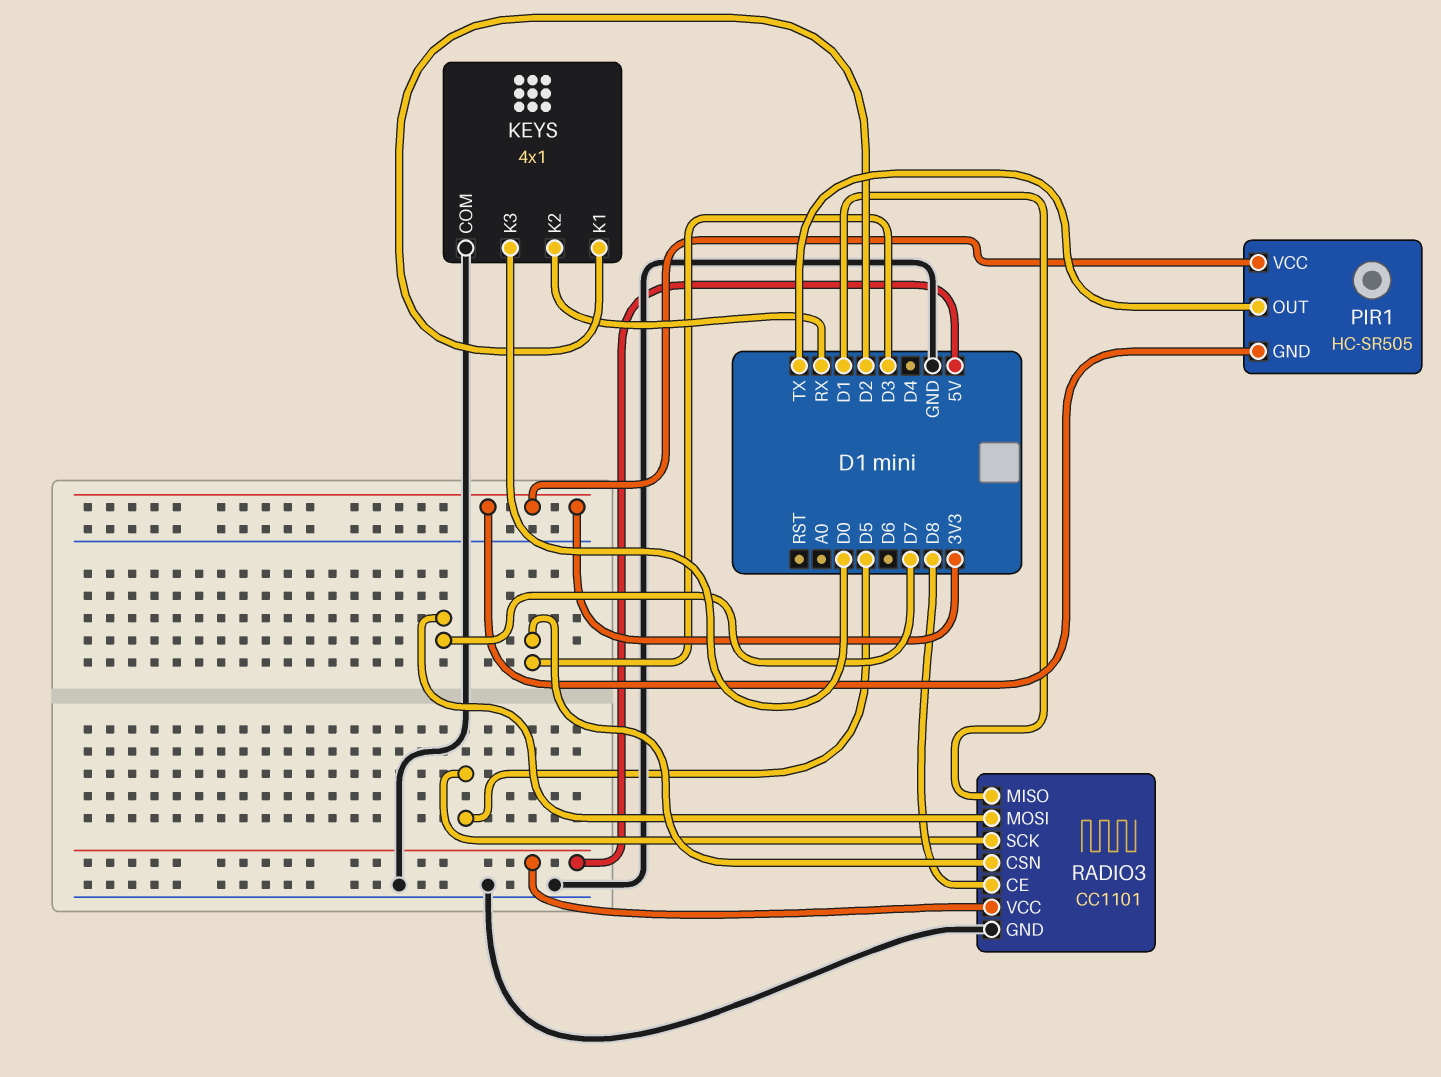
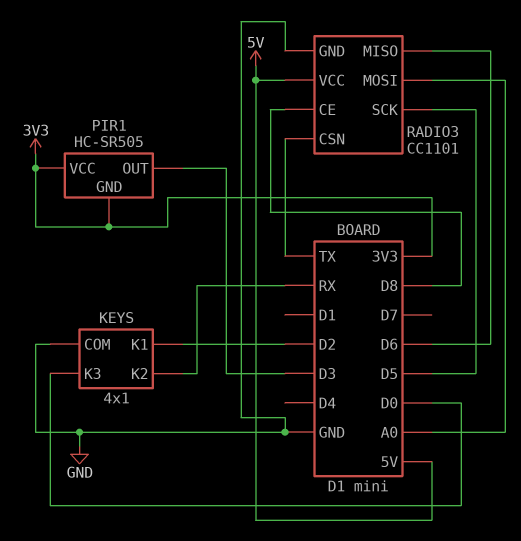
PIR1 pin OUT: TX -> D3
RADIO3 pin CSN: D3 -> TX
RADIO3 pin MISO: D1 -> D6
RADIO3 pin MOSI: D7 -> A0

